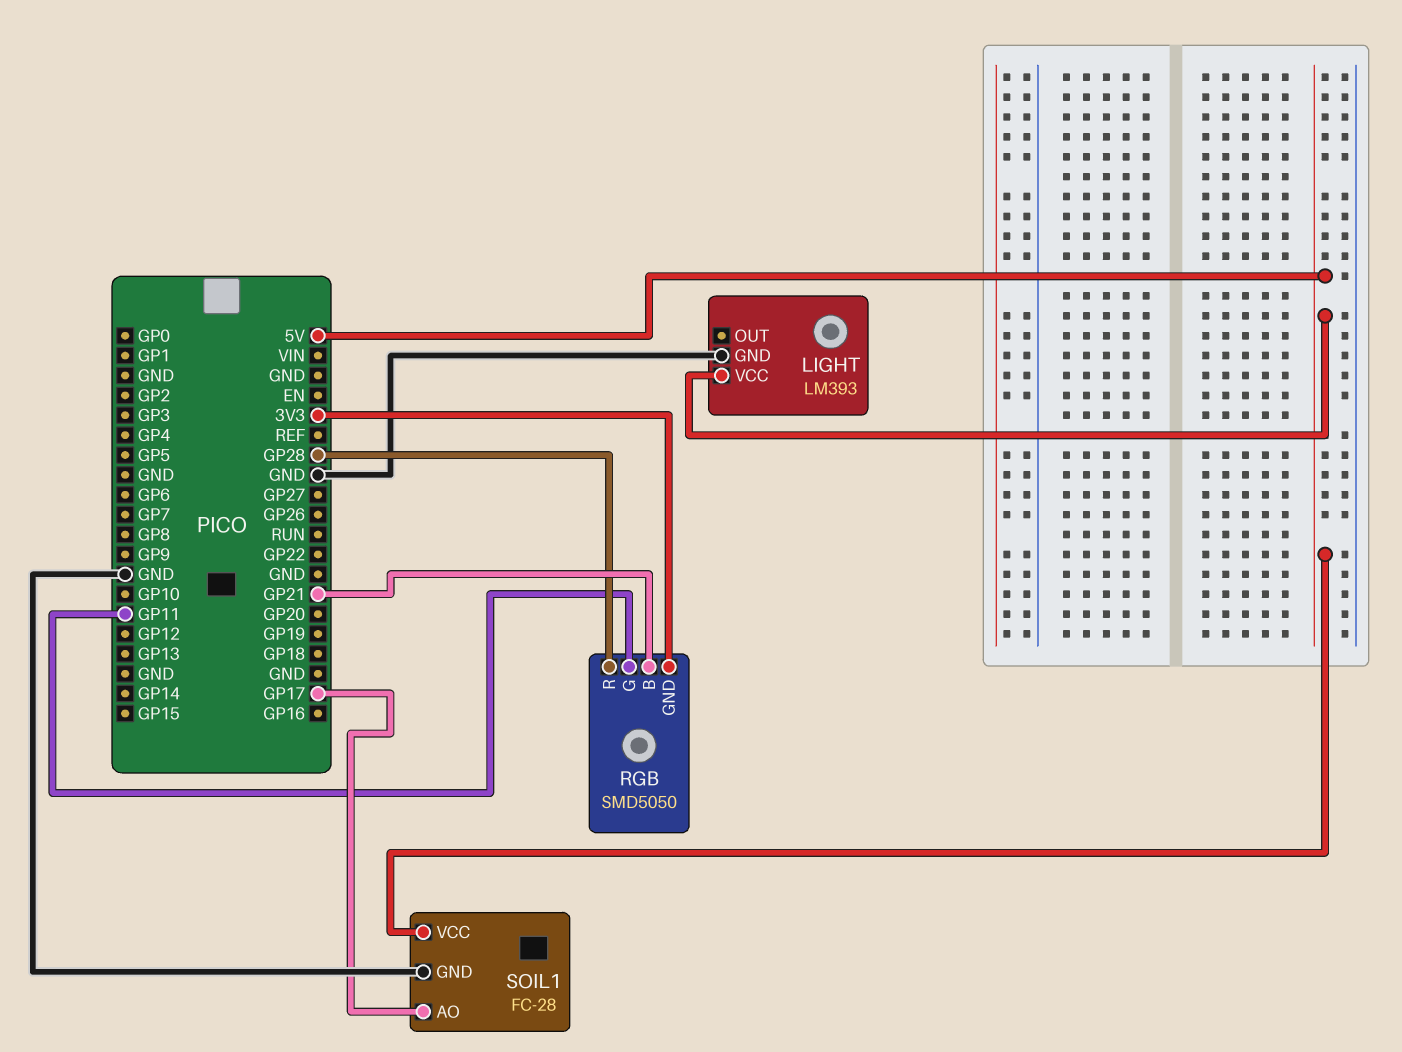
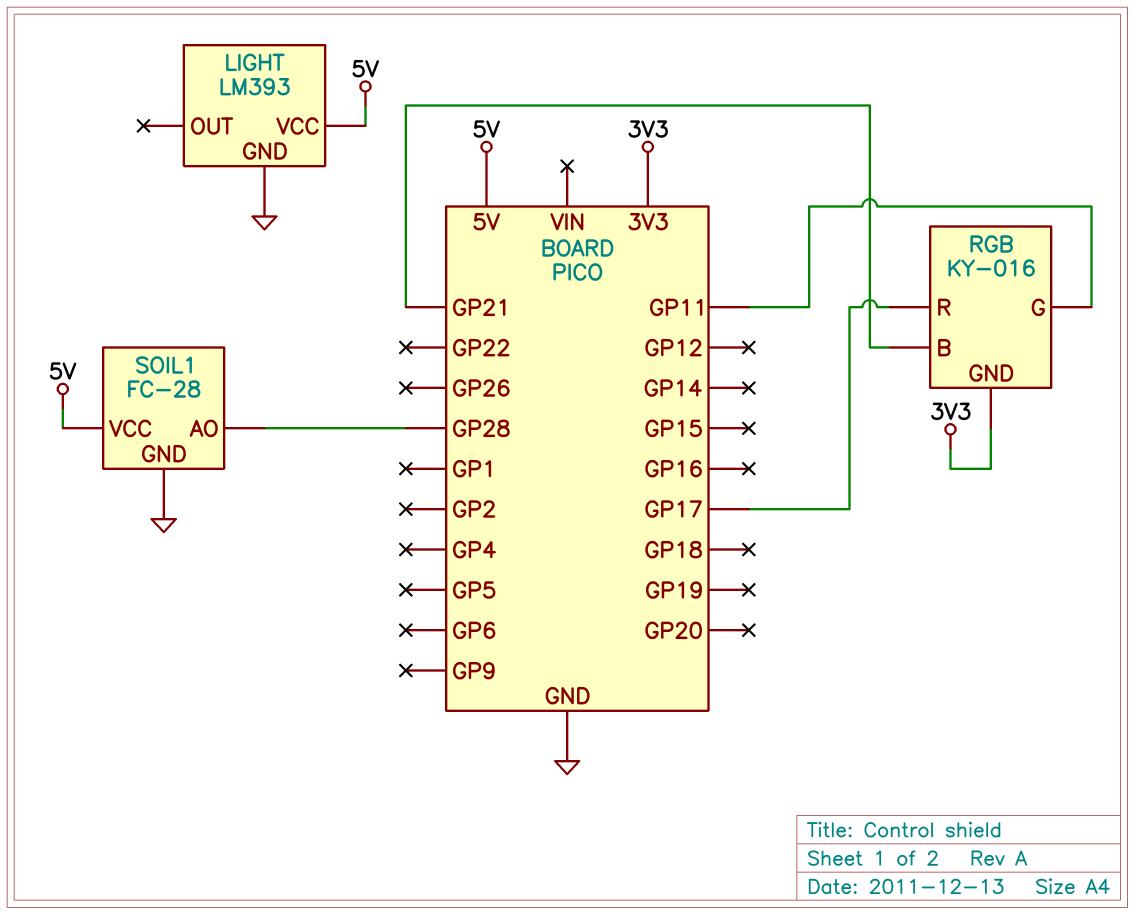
RGB: SMD5050 -> KY-016
RGB pin R: GP28 -> GP17
SOIL1 pin AO: GP17 -> GP28

